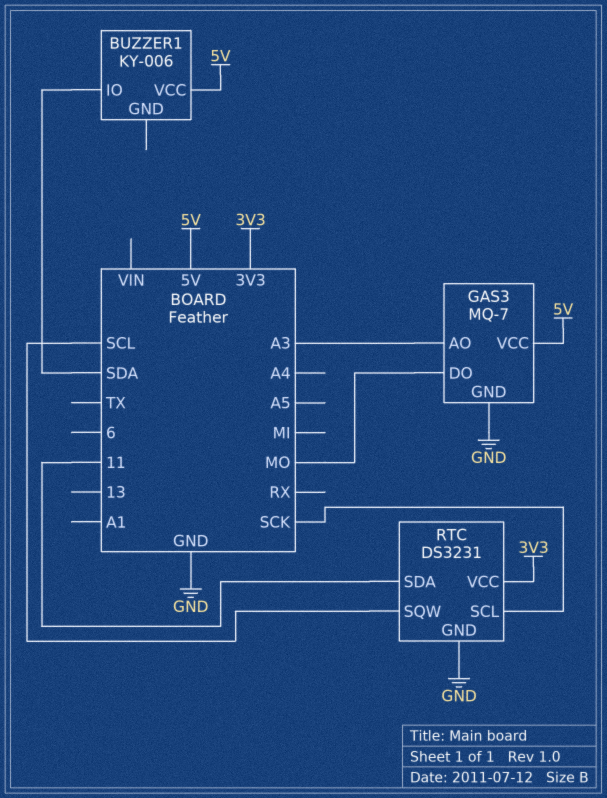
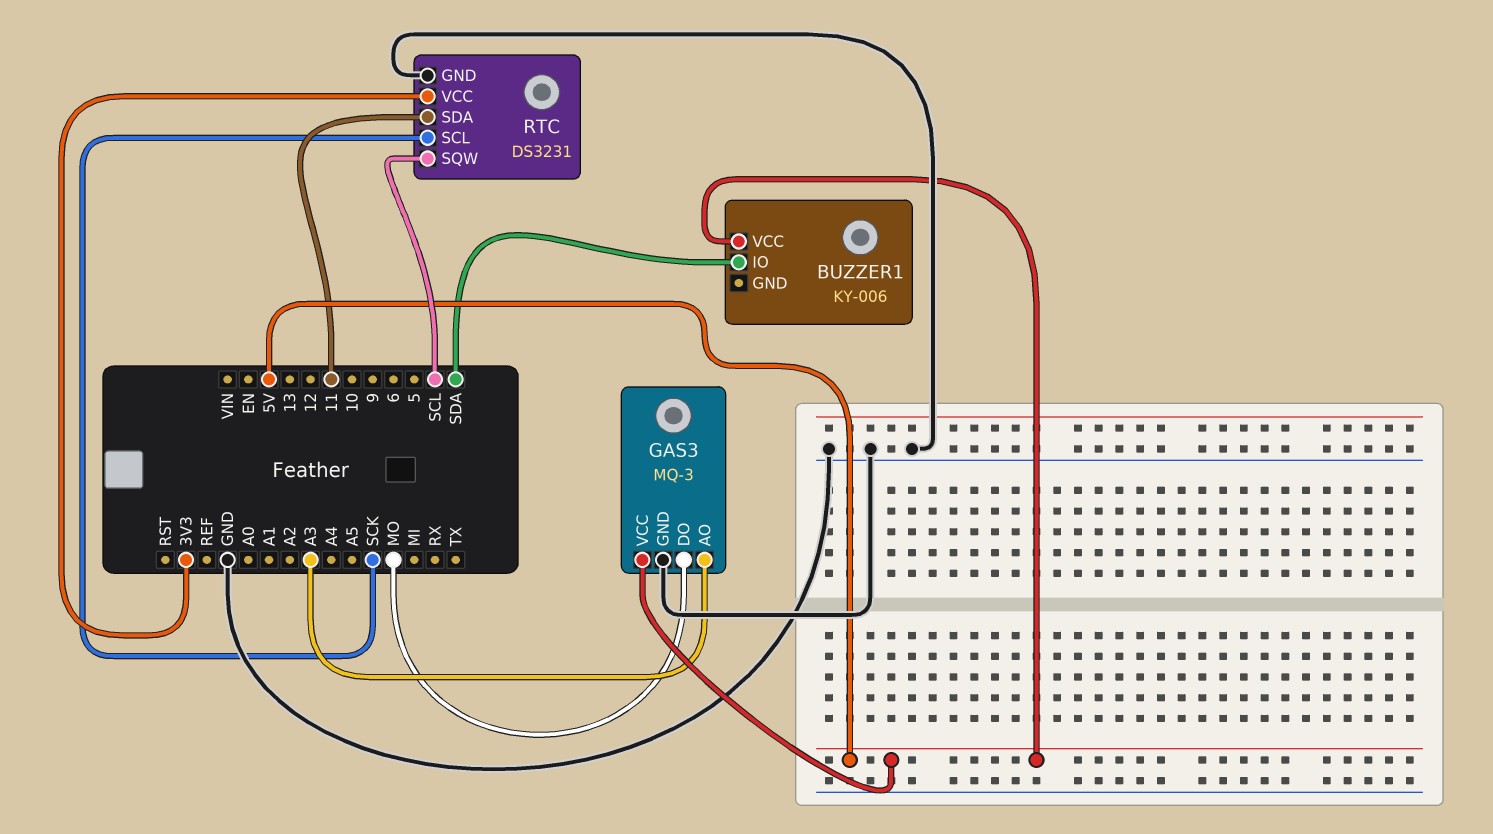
GAS3: MQ-7 -> MQ-3

